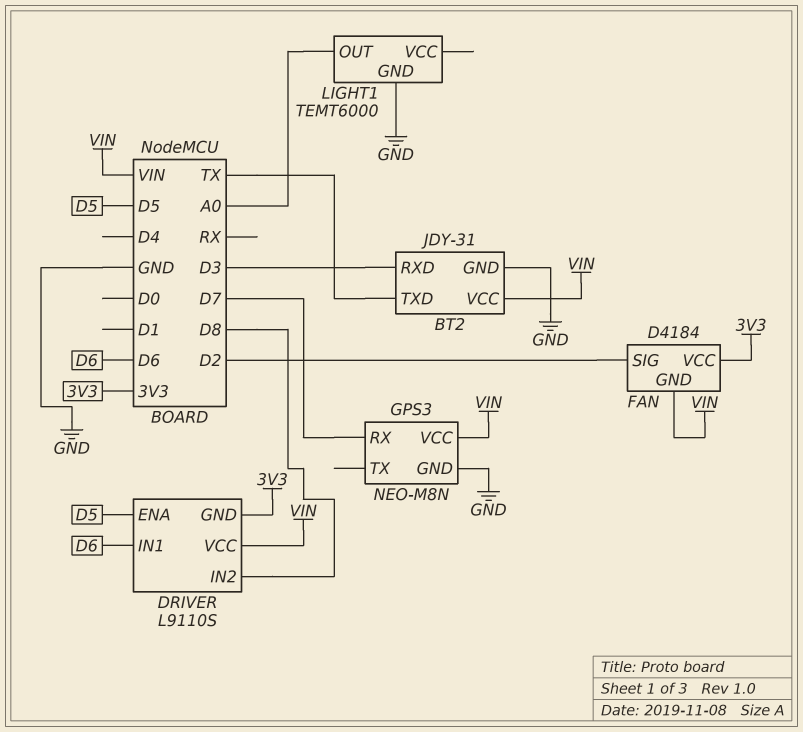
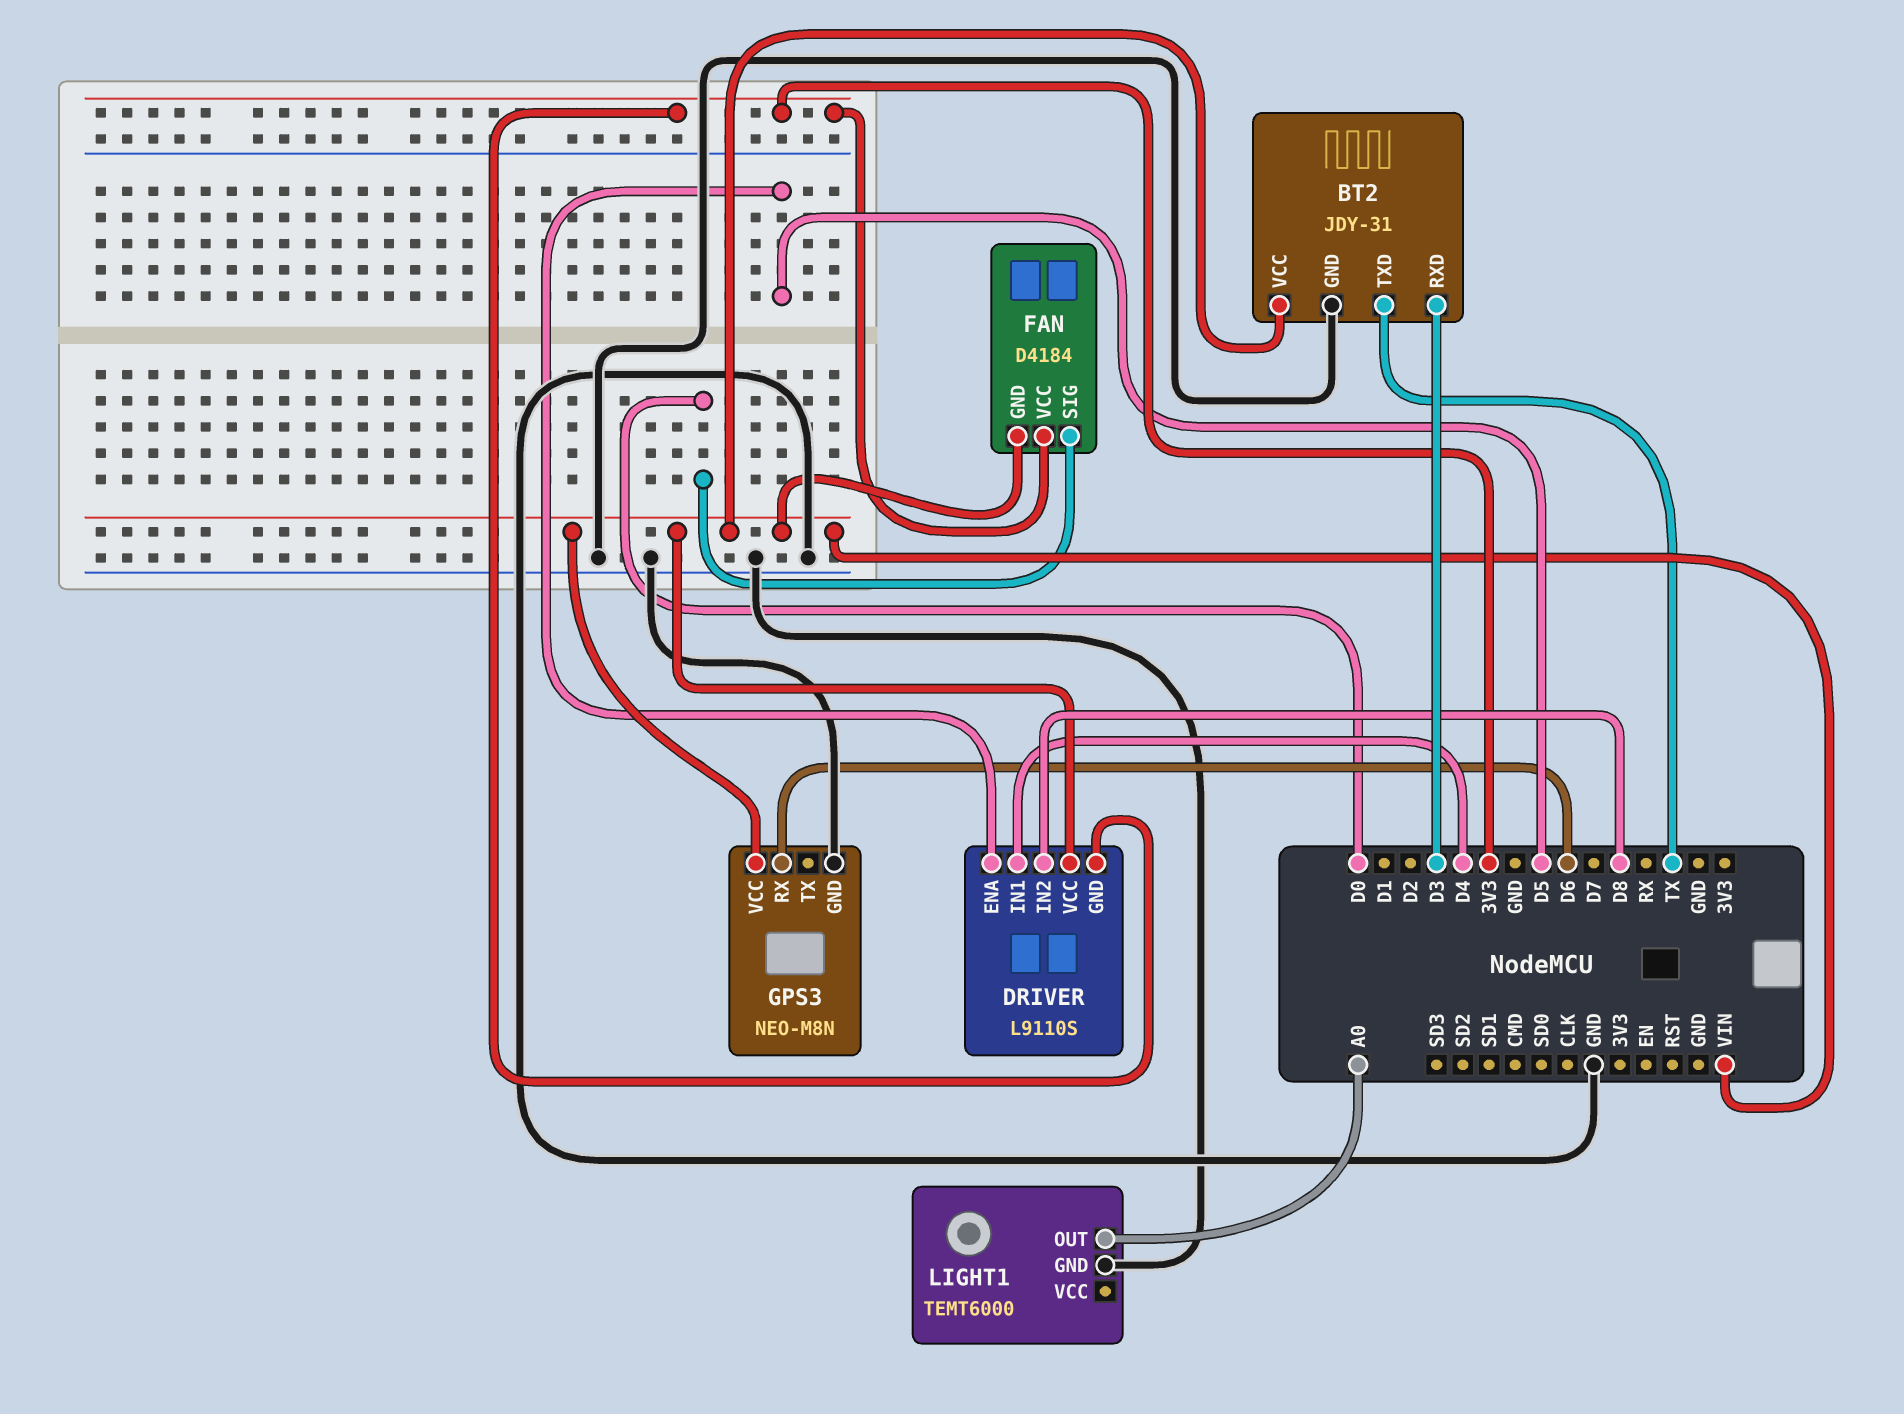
DRIVER pin IN1: D6 -> D4
FAN pin SIG: D2 -> D0
GPS3 pin RX: D7 -> D6

